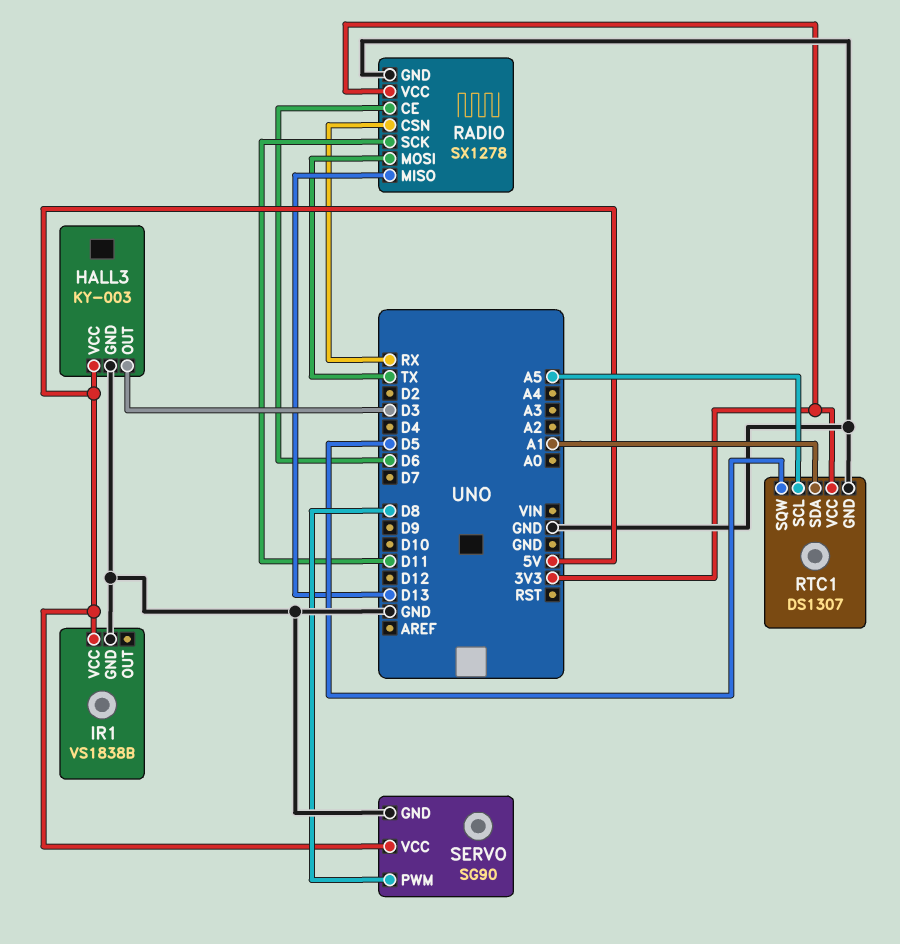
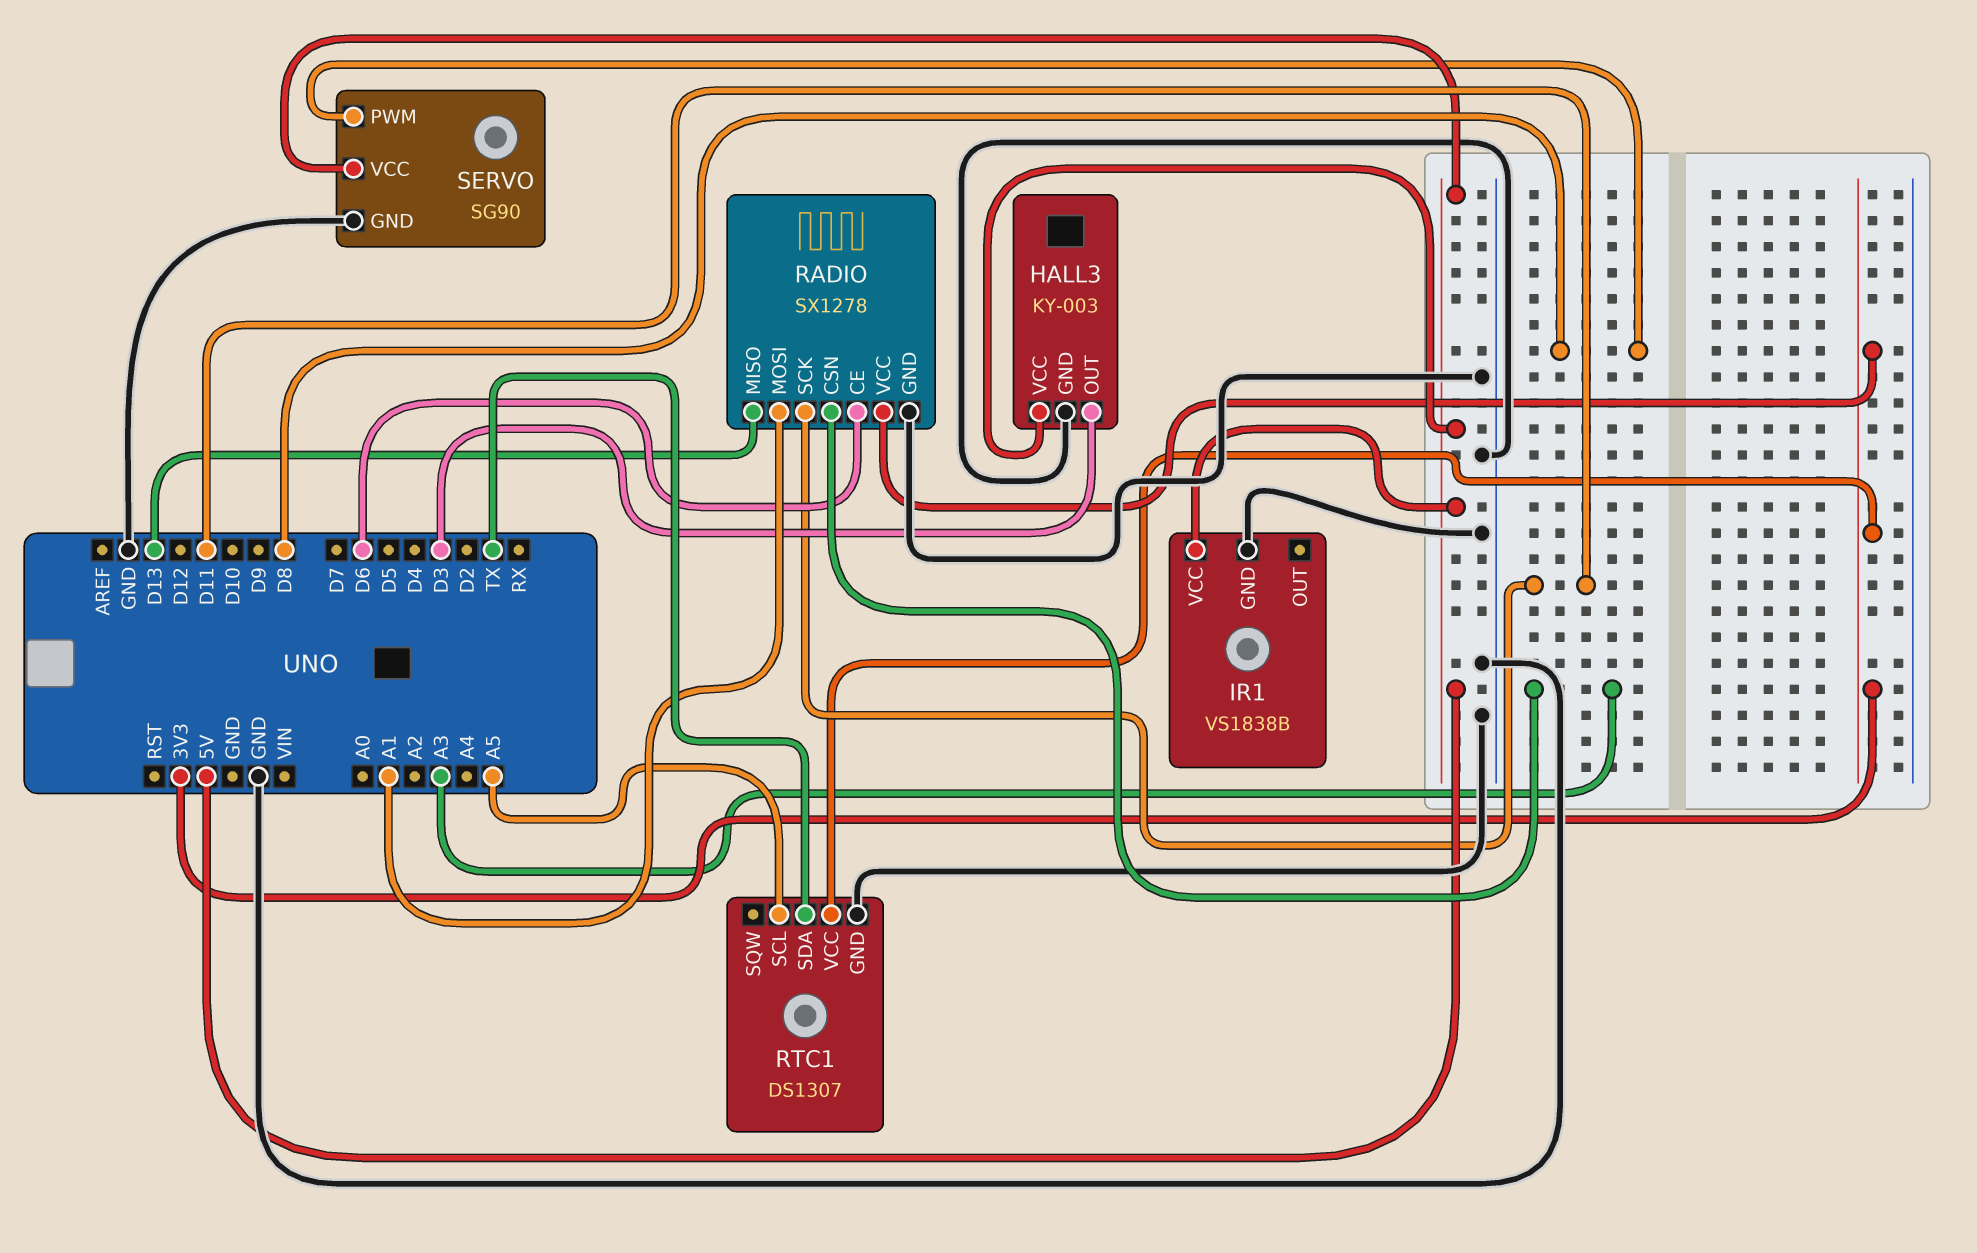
RADIO pin CSN: RX -> A3
RADIO pin MOSI: TX -> A1
RTC1 pin SDA: A1 -> TX
RTC1 pin SQW: D5 -> none

